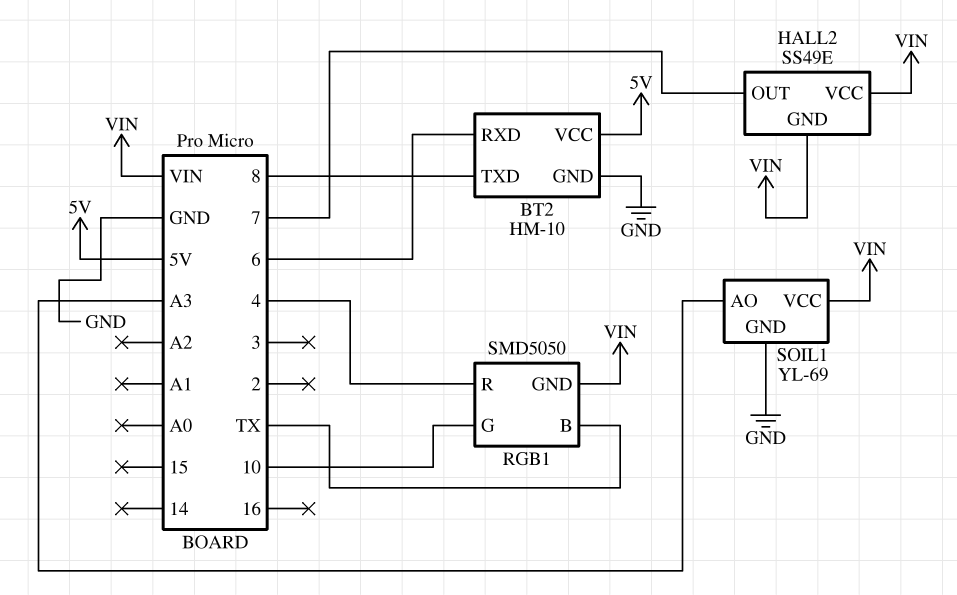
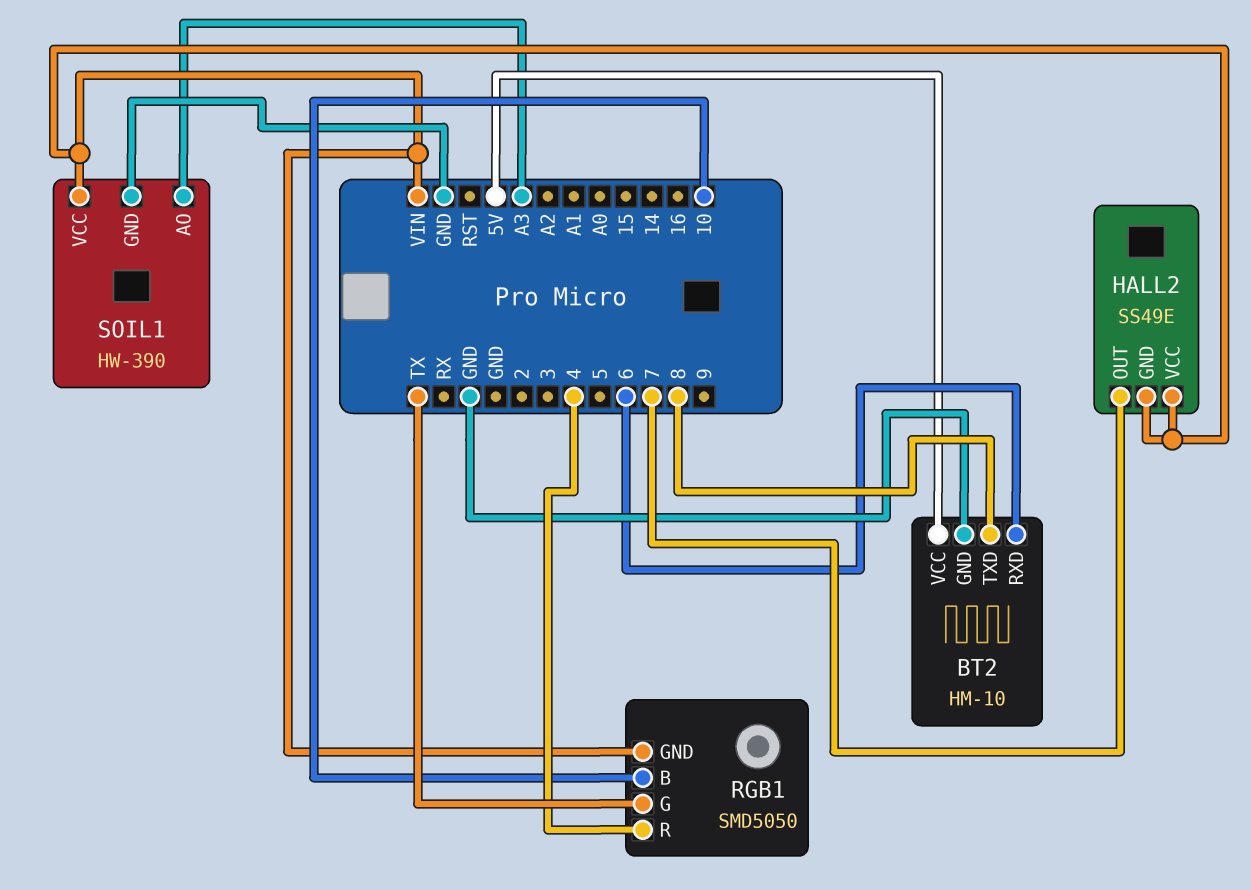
RGB1 pin B: TX -> 10
RGB1 pin G: 10 -> TX
SOIL1: YL-69 -> HW-390

